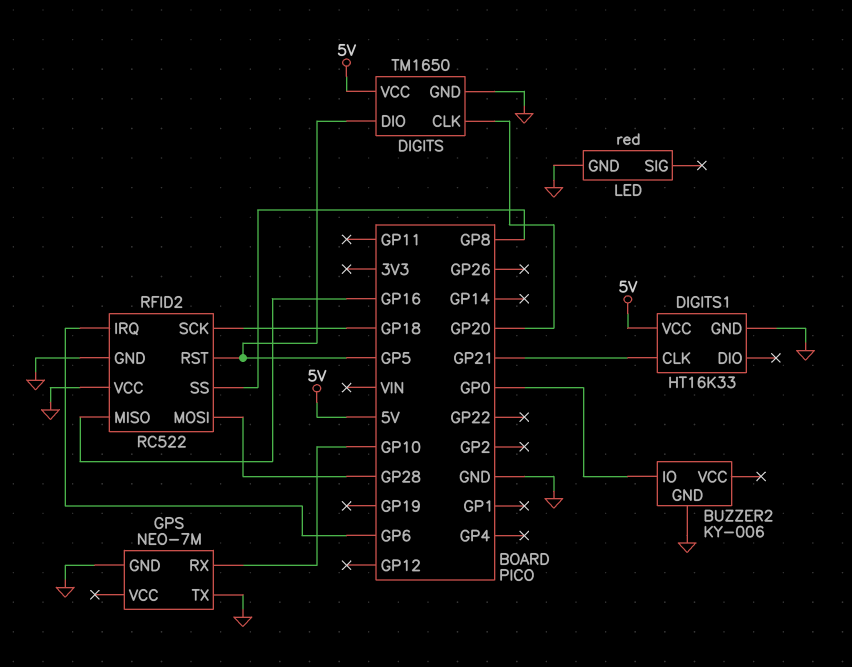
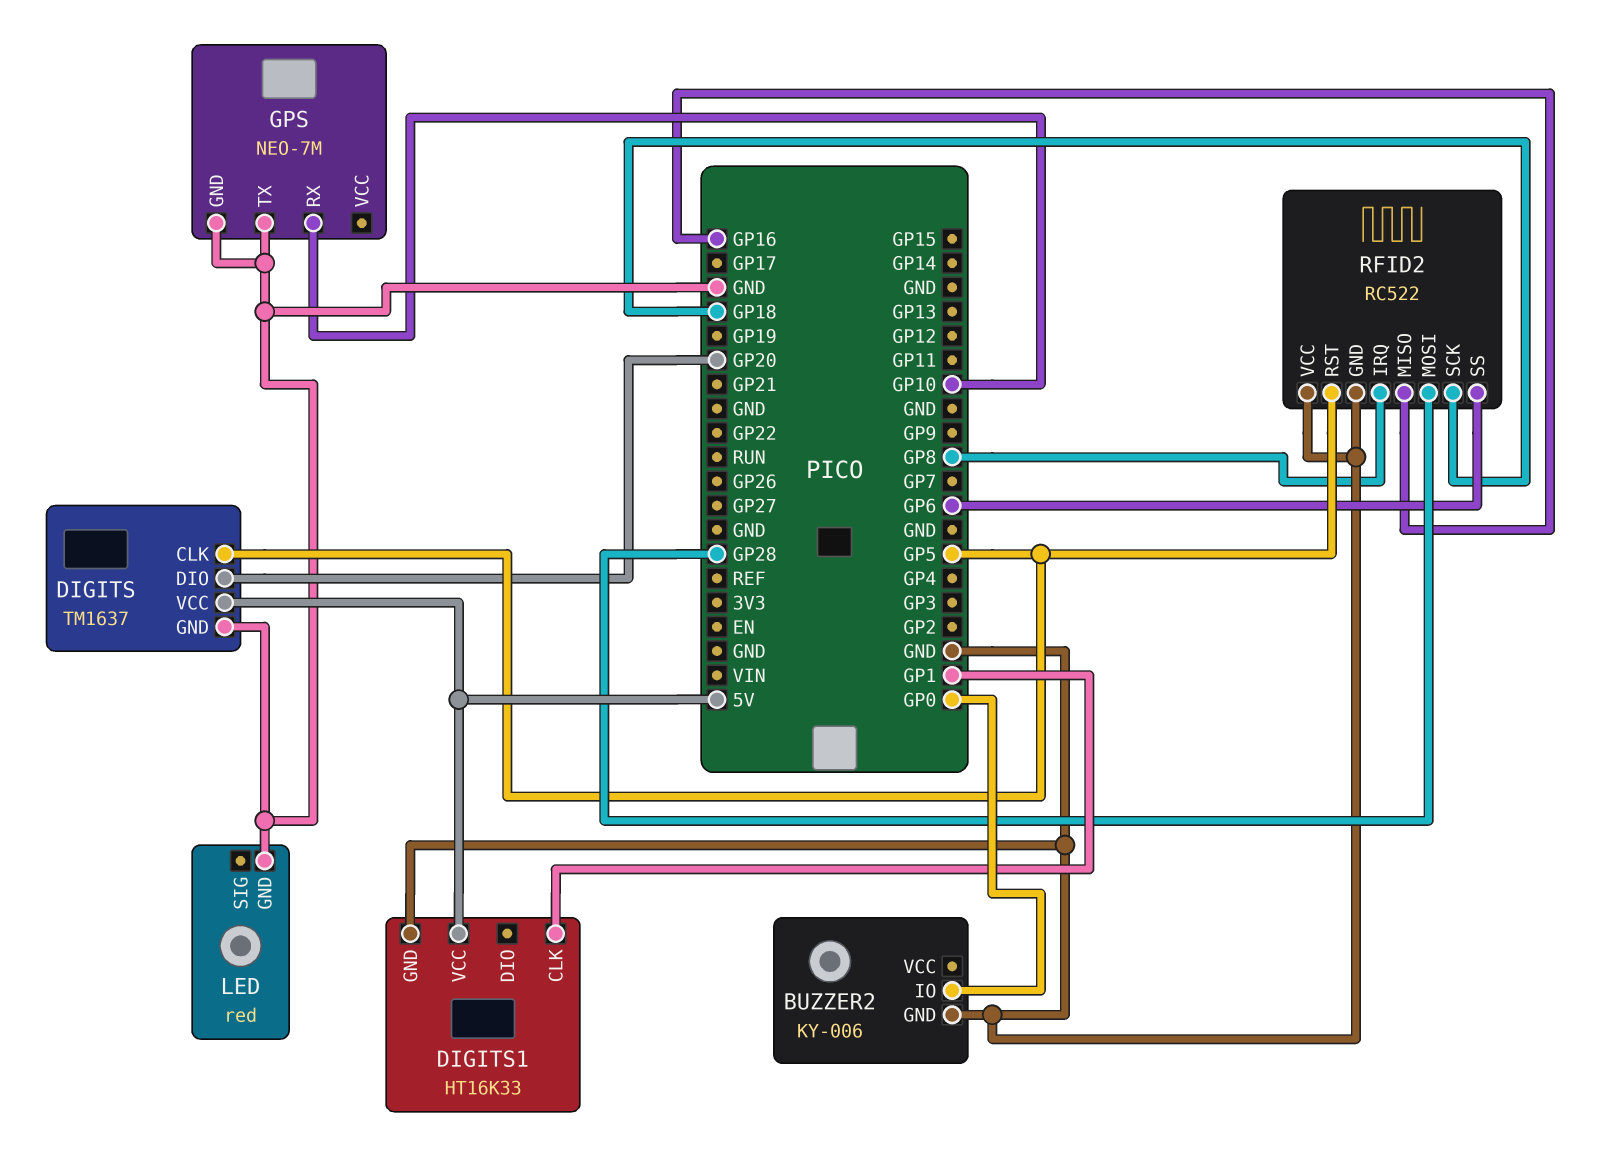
DIGITS: TM1650 -> TM1637
DIGITS pin CLK: GP20 -> GP5
DIGITS pin DIO: GP5 -> GP20
DIGITS1 pin CLK: GP21 -> GP1
RFID2 pin IRQ: GP6 -> GP8
RFID2 pin SS: GP8 -> GP6

